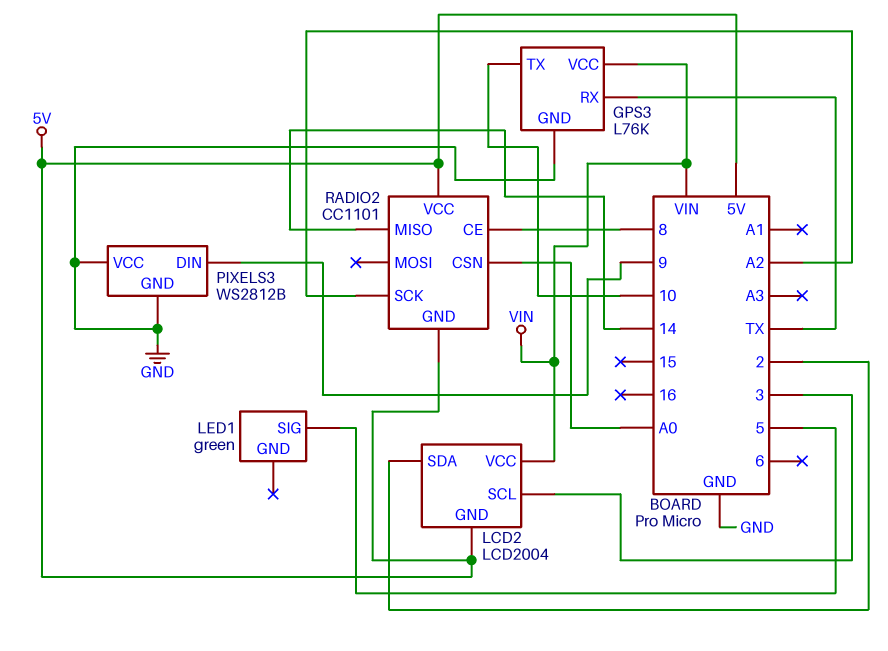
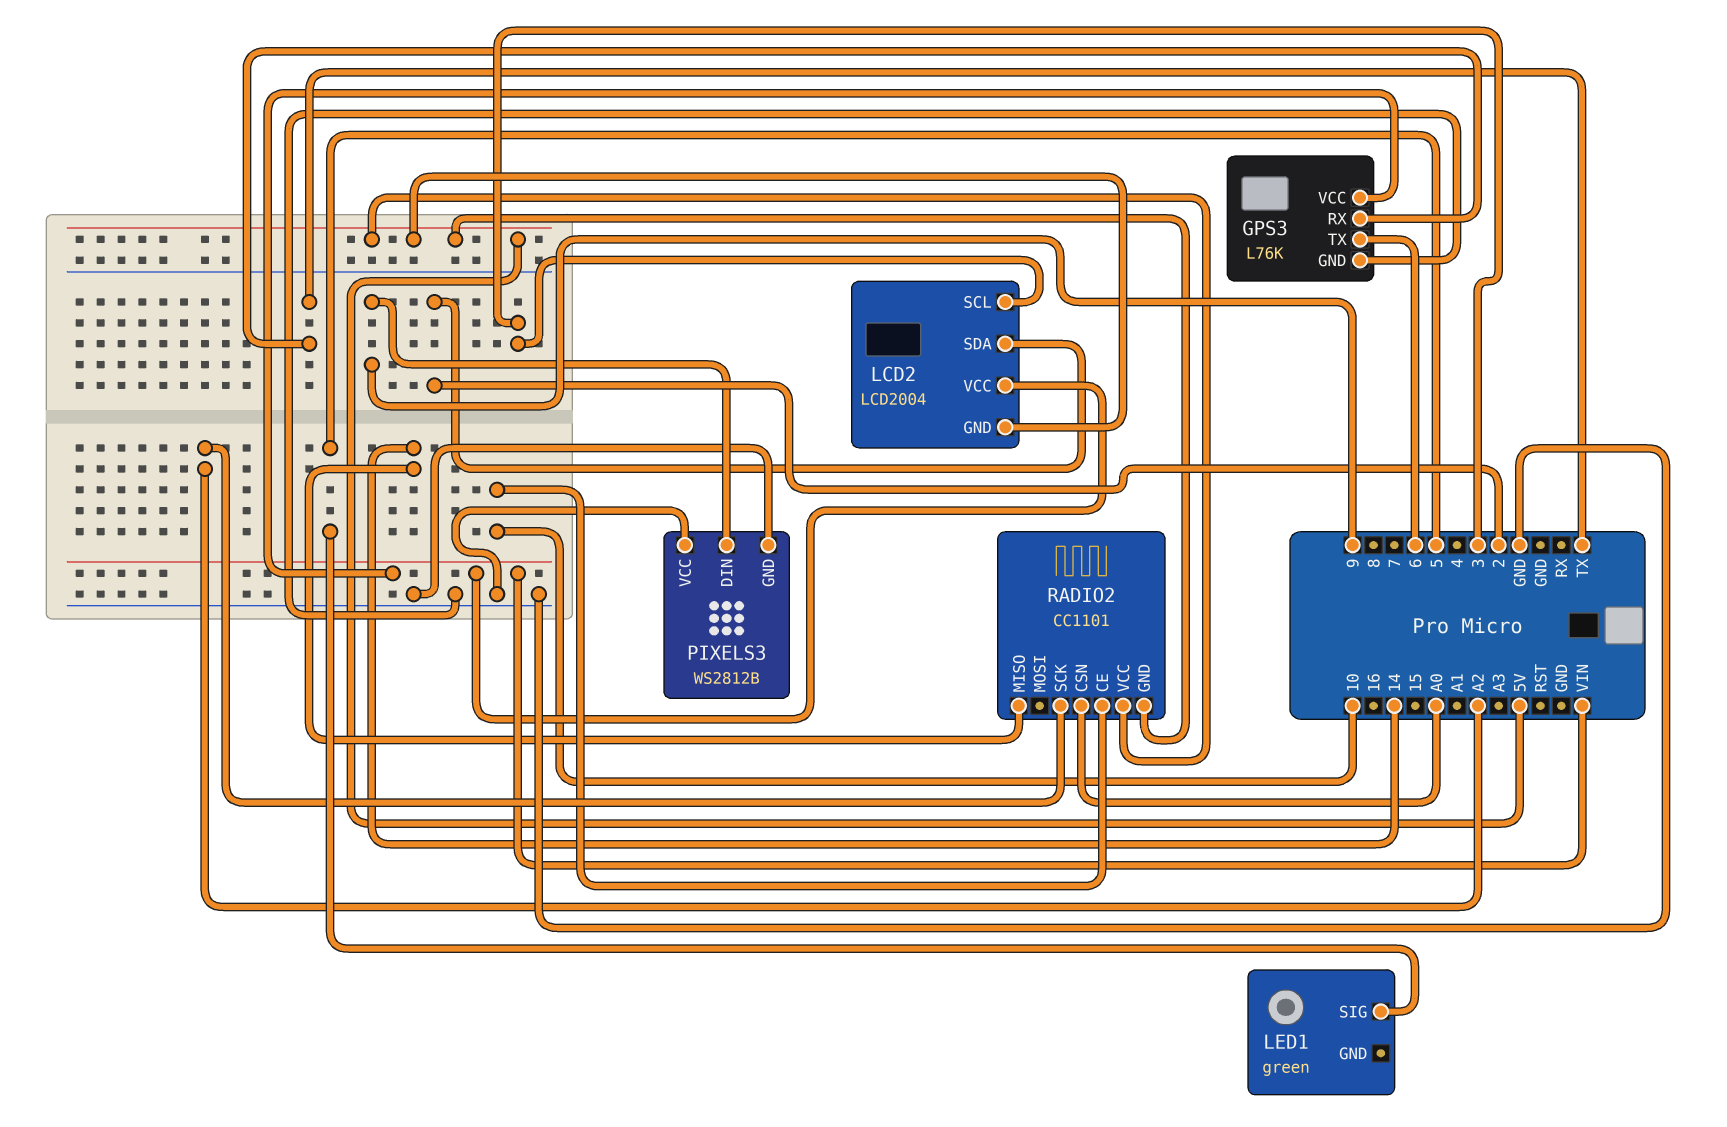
GPS3 pin TX: 10 -> 6
RADIO2 pin CE: 8 -> 10

